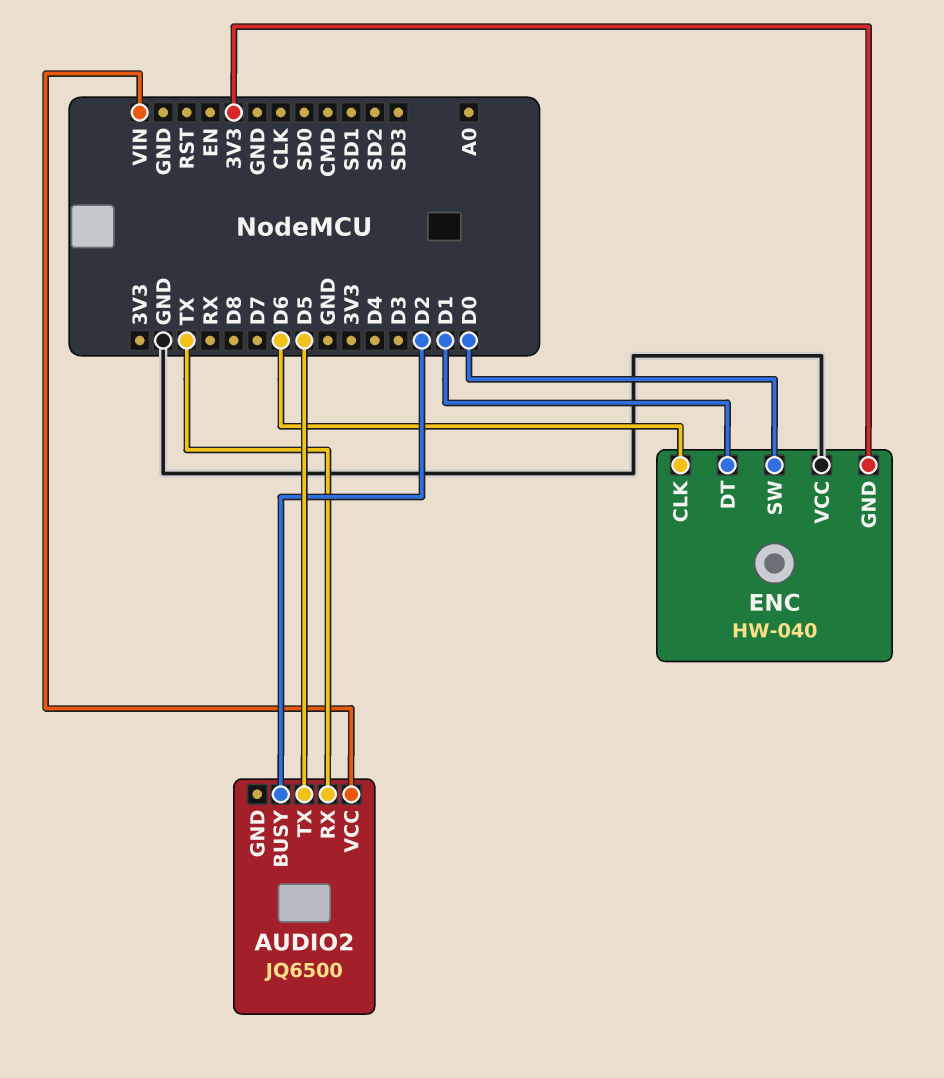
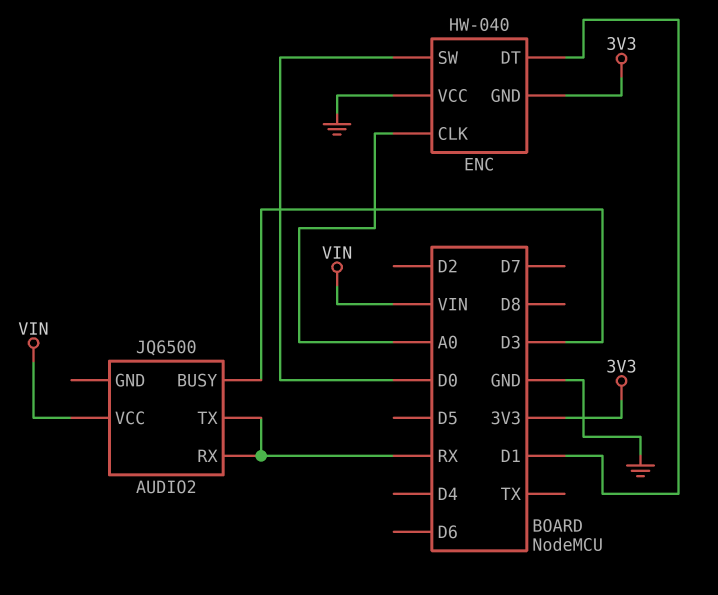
AUDIO2 pin BUSY: D2 -> D3
AUDIO2 pin RX: TX -> RX
AUDIO2 pin TX: D5 -> RX
ENC pin CLK: D6 -> A0

